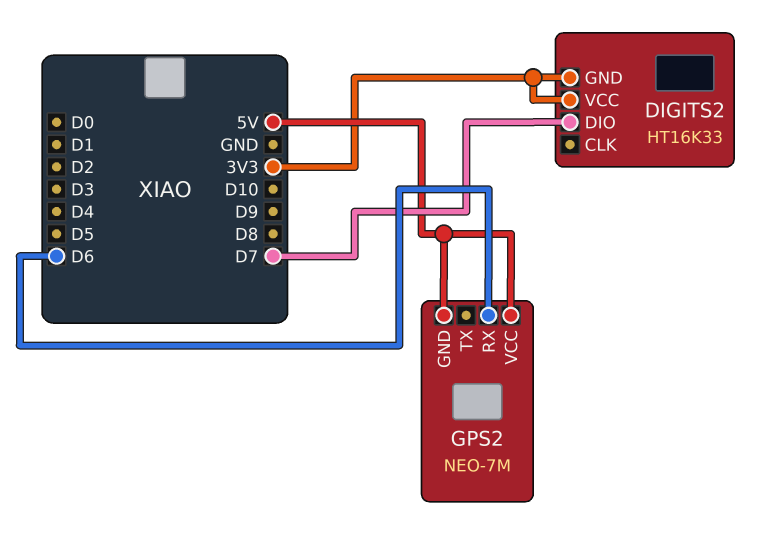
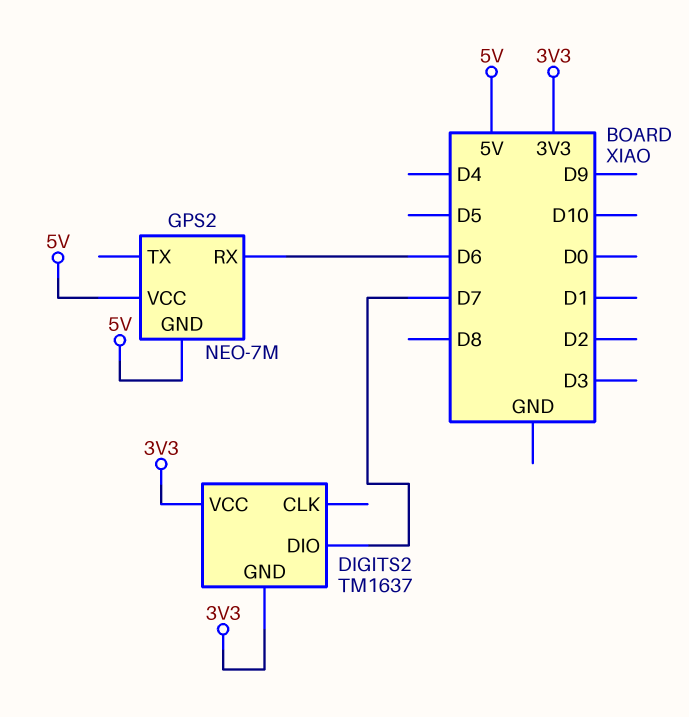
DIGITS2: HT16K33 -> TM1637

